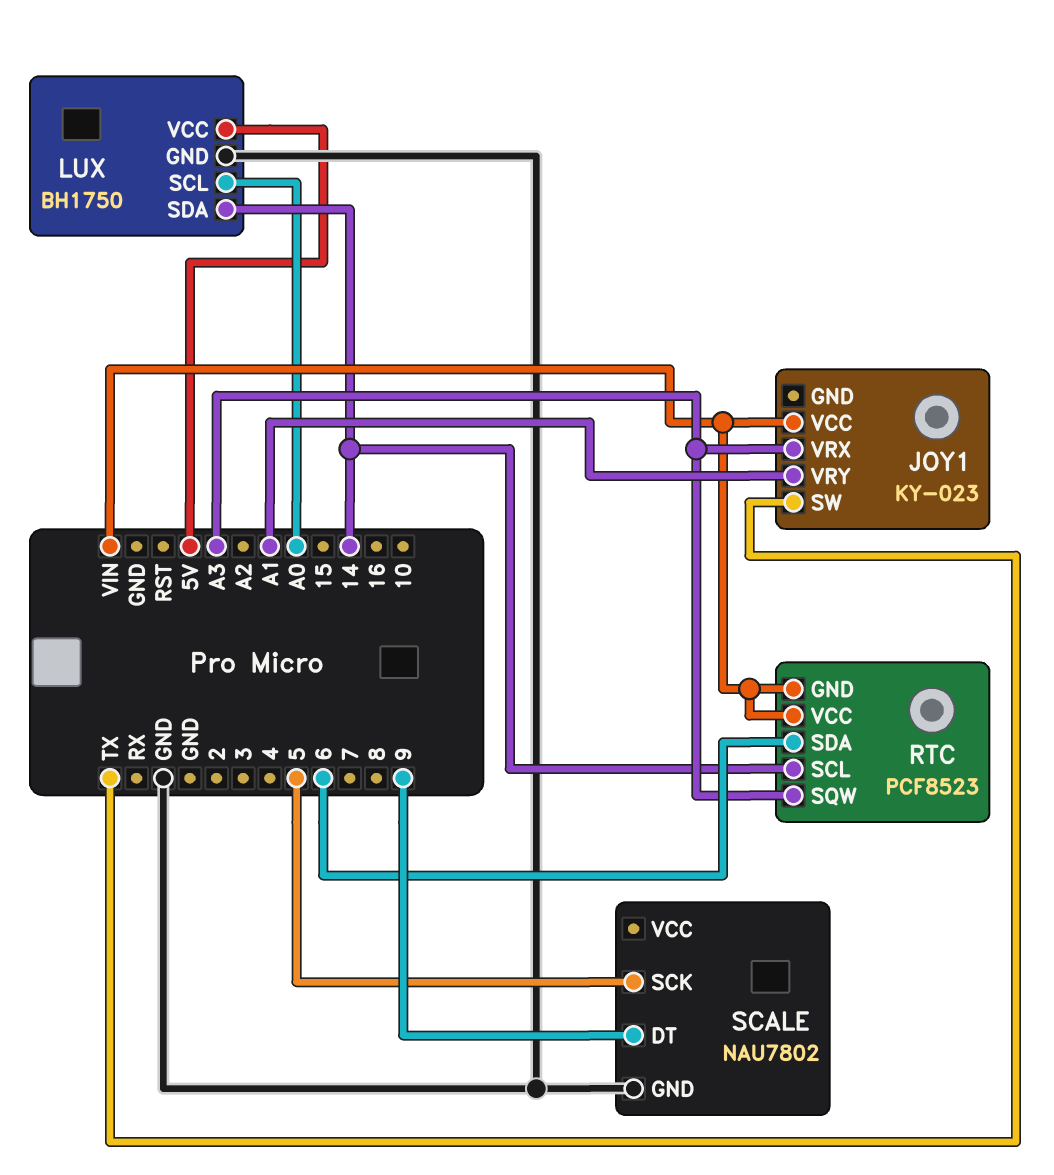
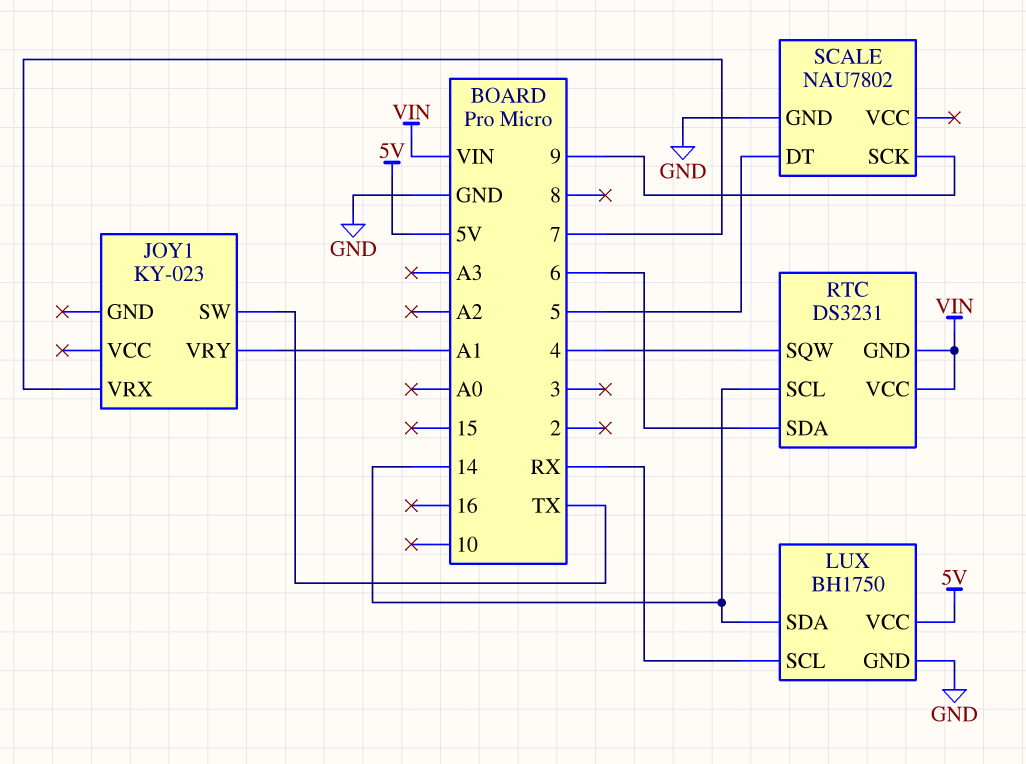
JOY1 pin VCC: VIN -> none
JOY1 pin VRX: A3 -> 7
LUX pin SCL: A0 -> RX
RTC: PCF8523 -> DS3231
RTC pin SQW: A3 -> 4
SCALE pin DT: 9 -> 5
SCALE pin SCK: 5 -> 9

